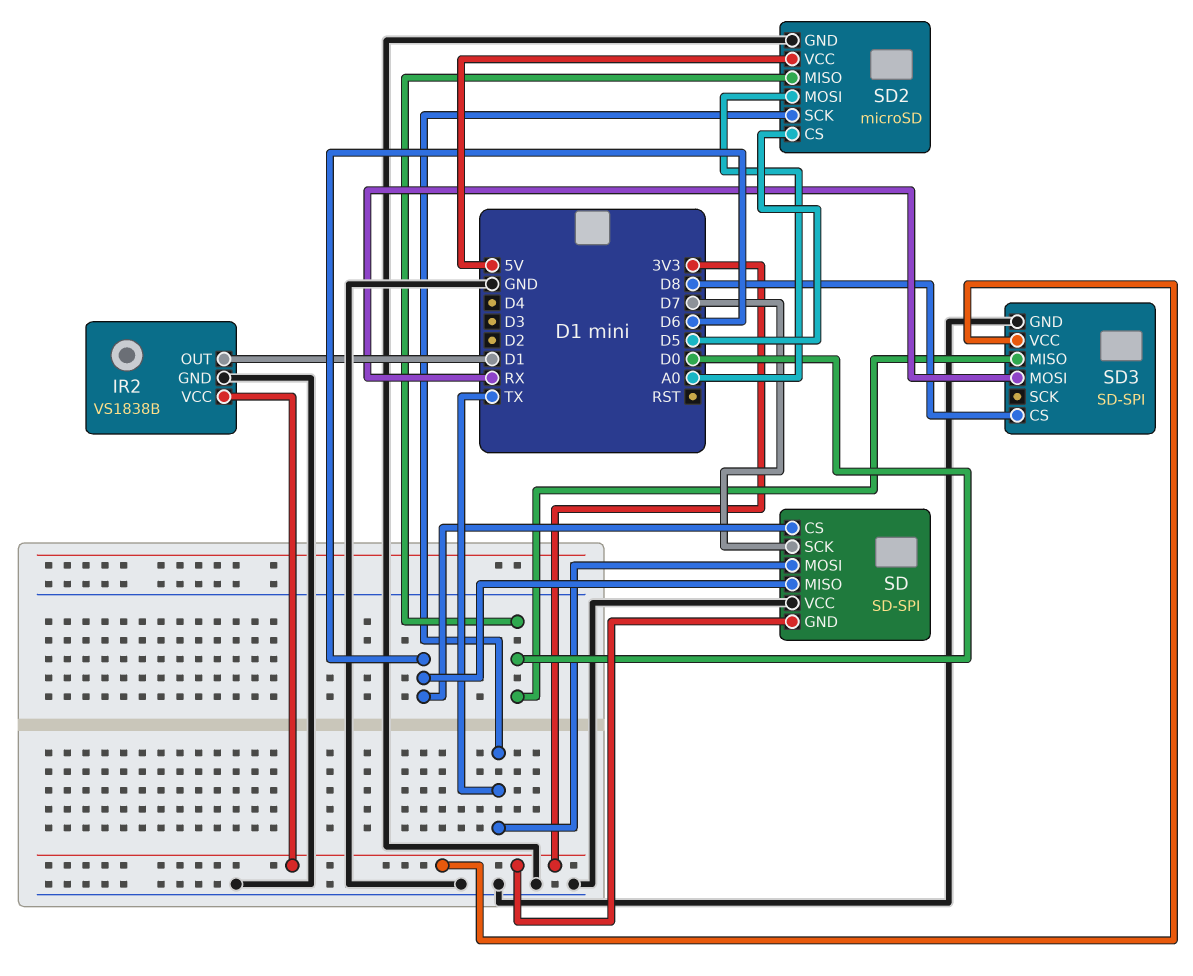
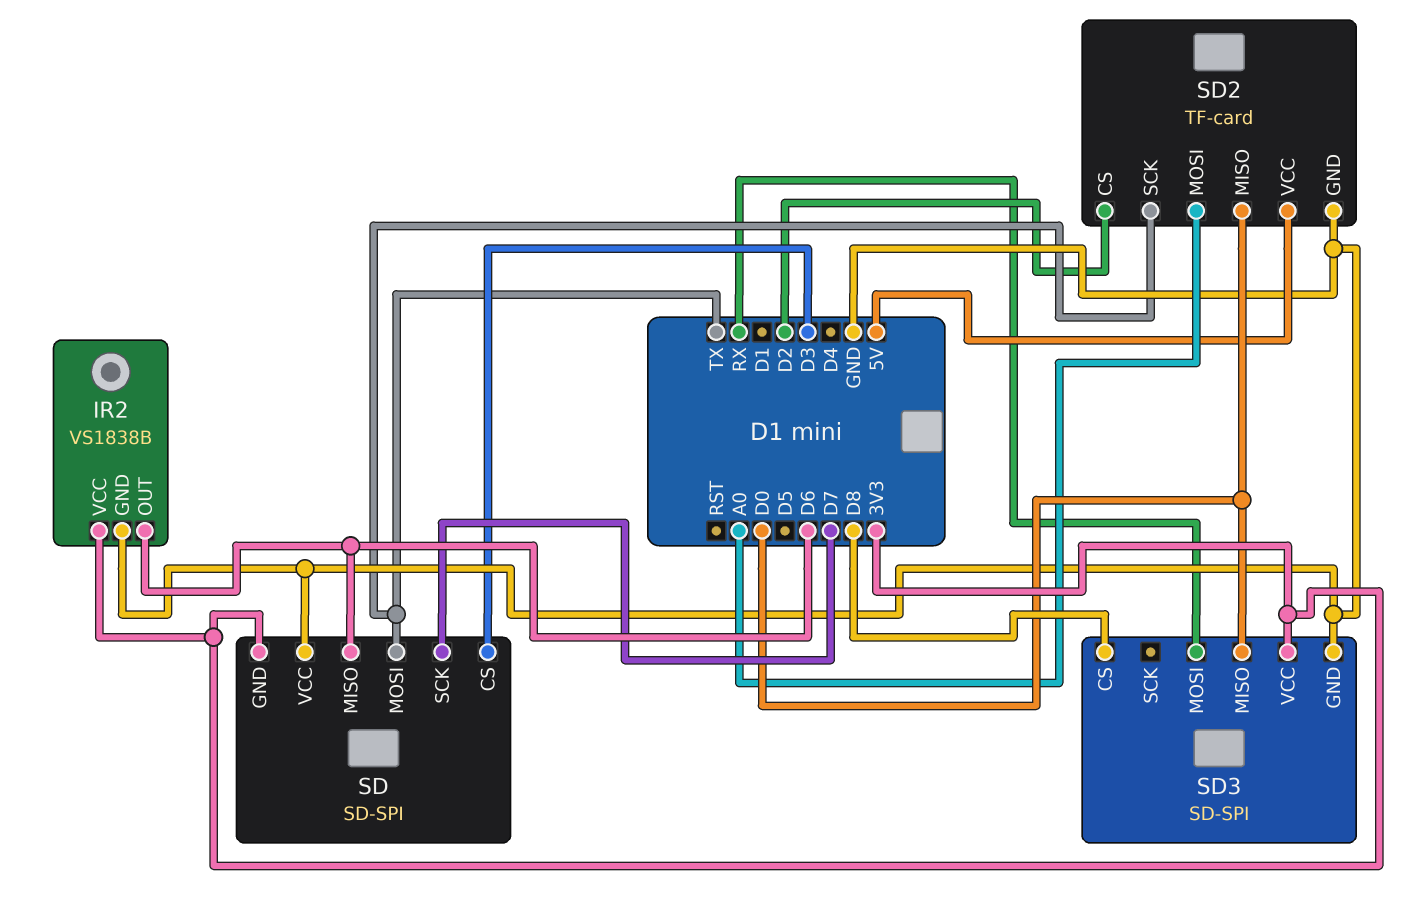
IR2 pin OUT: D1 -> D6
SD pin CS: D6 -> D3
SD2: microSD -> TF-card
SD2 pin CS: D5 -> D2

